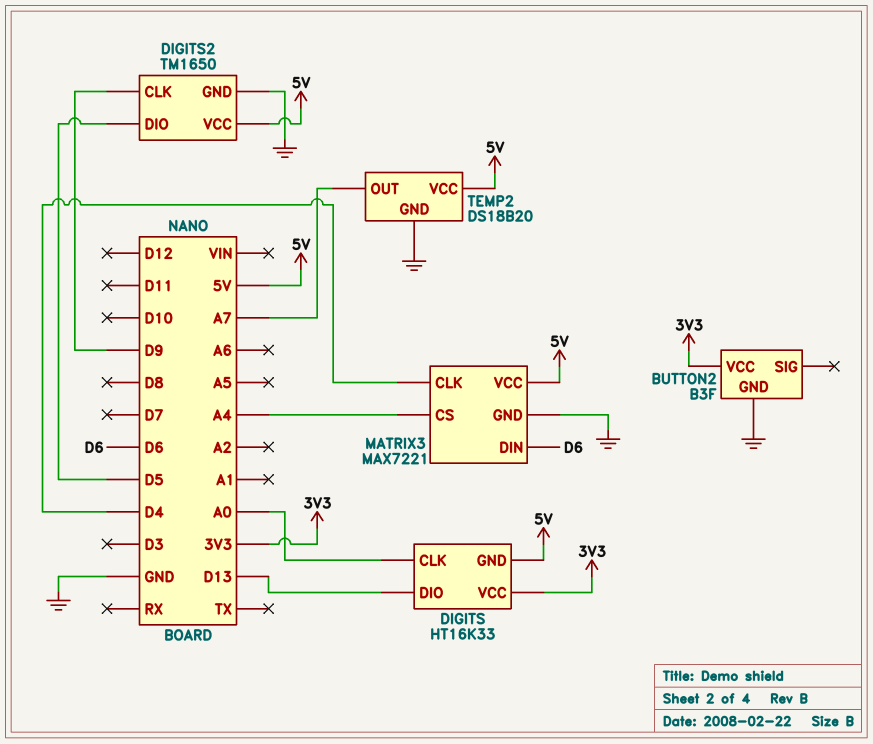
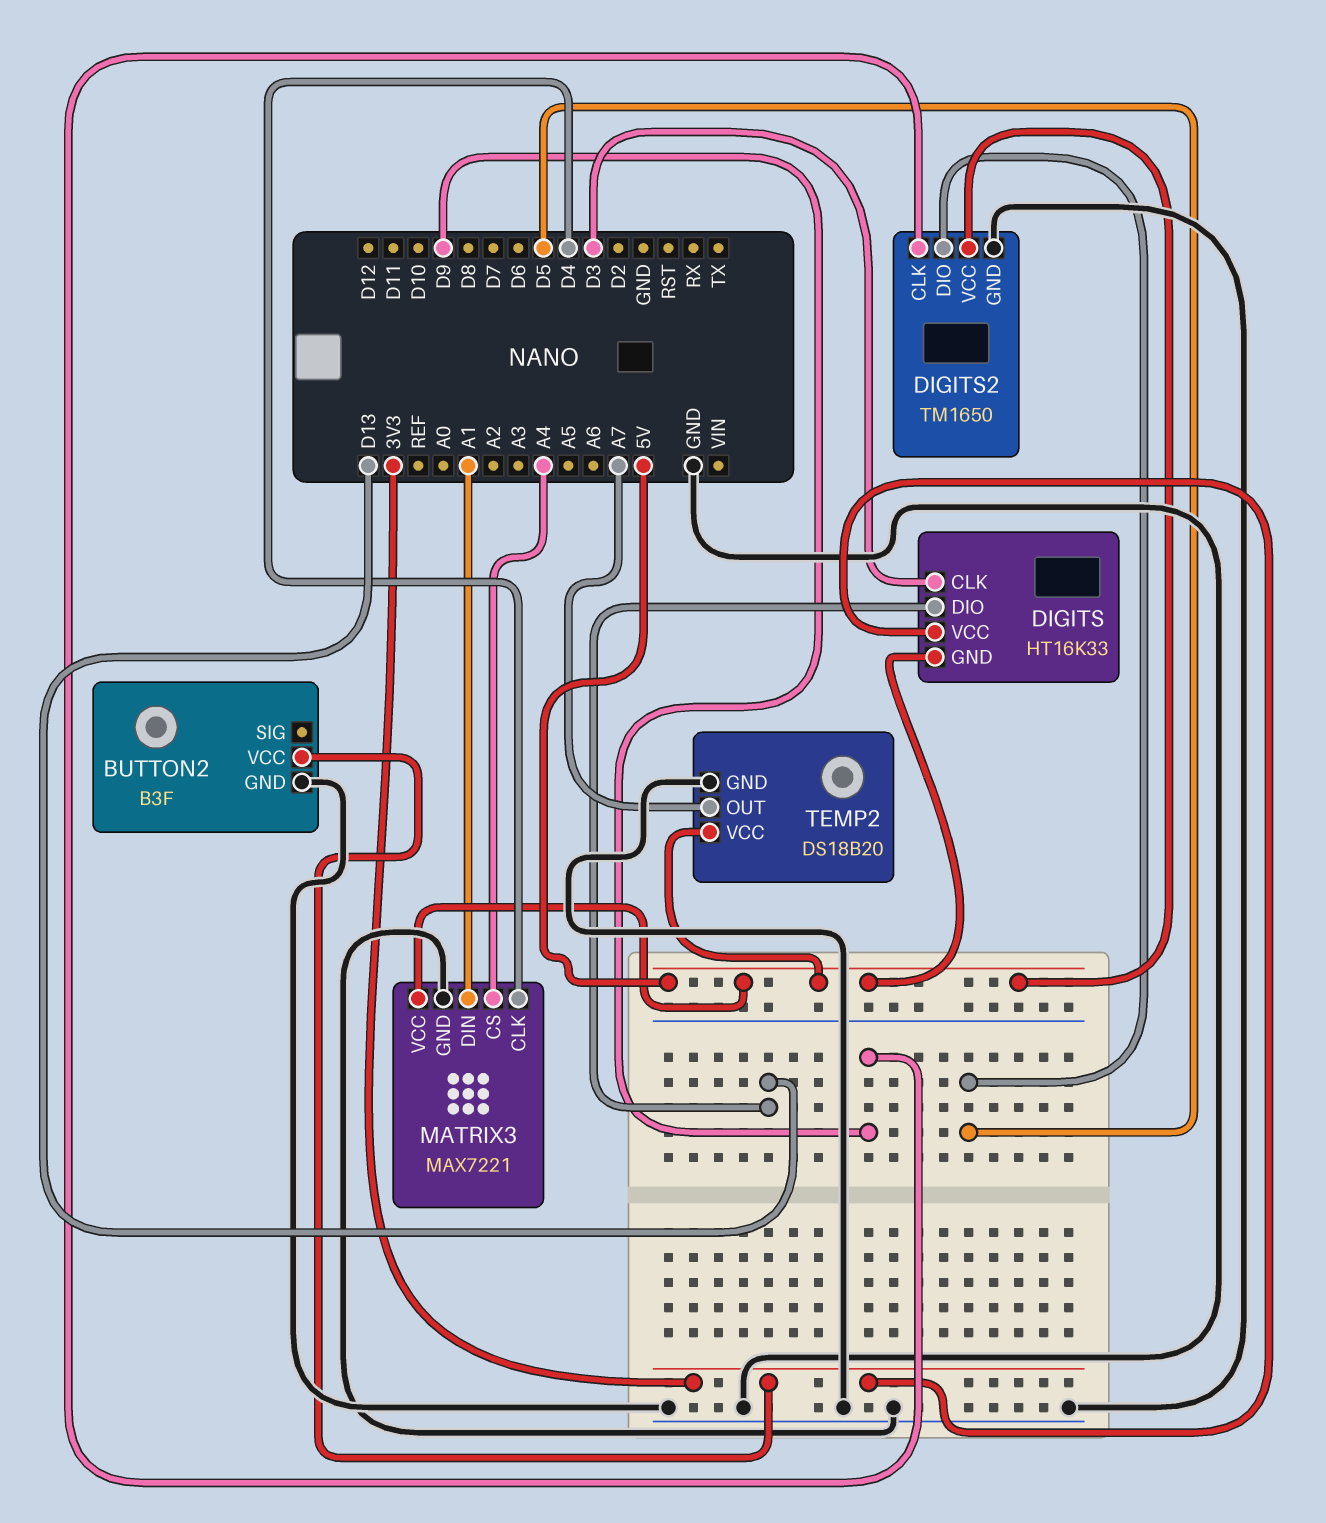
DIGITS pin CLK: A0 -> D3
MATRIX3 pin DIN: D6 -> A1

